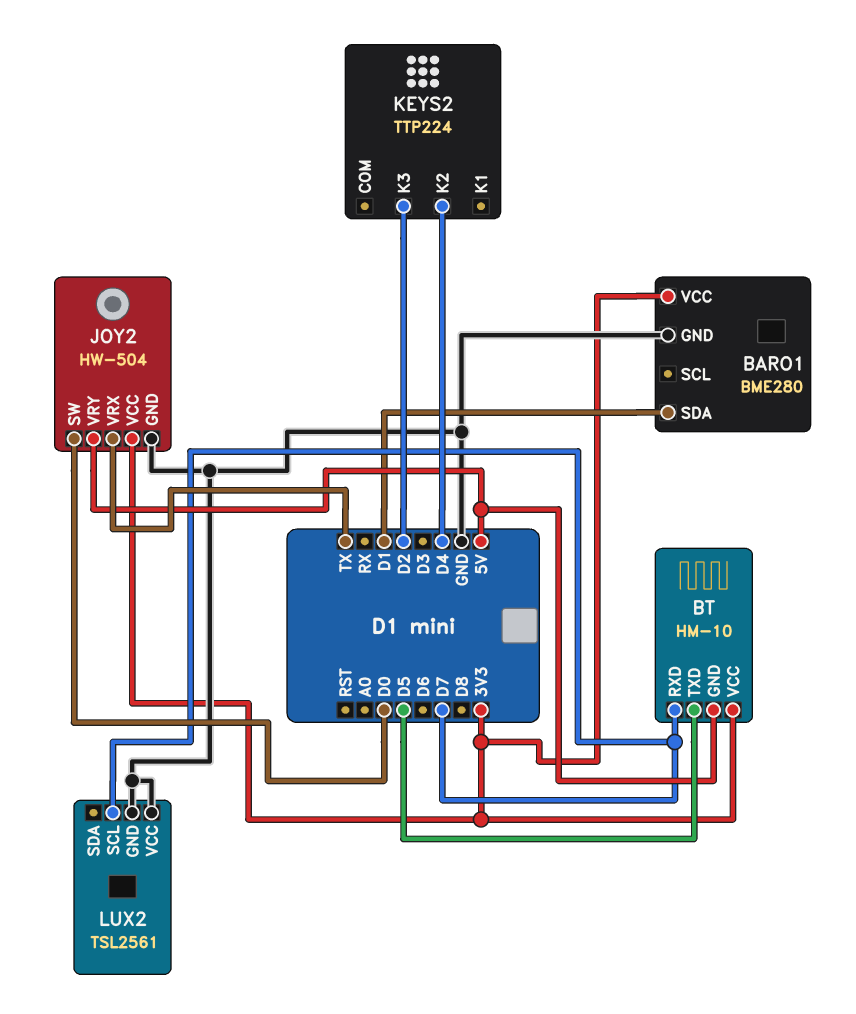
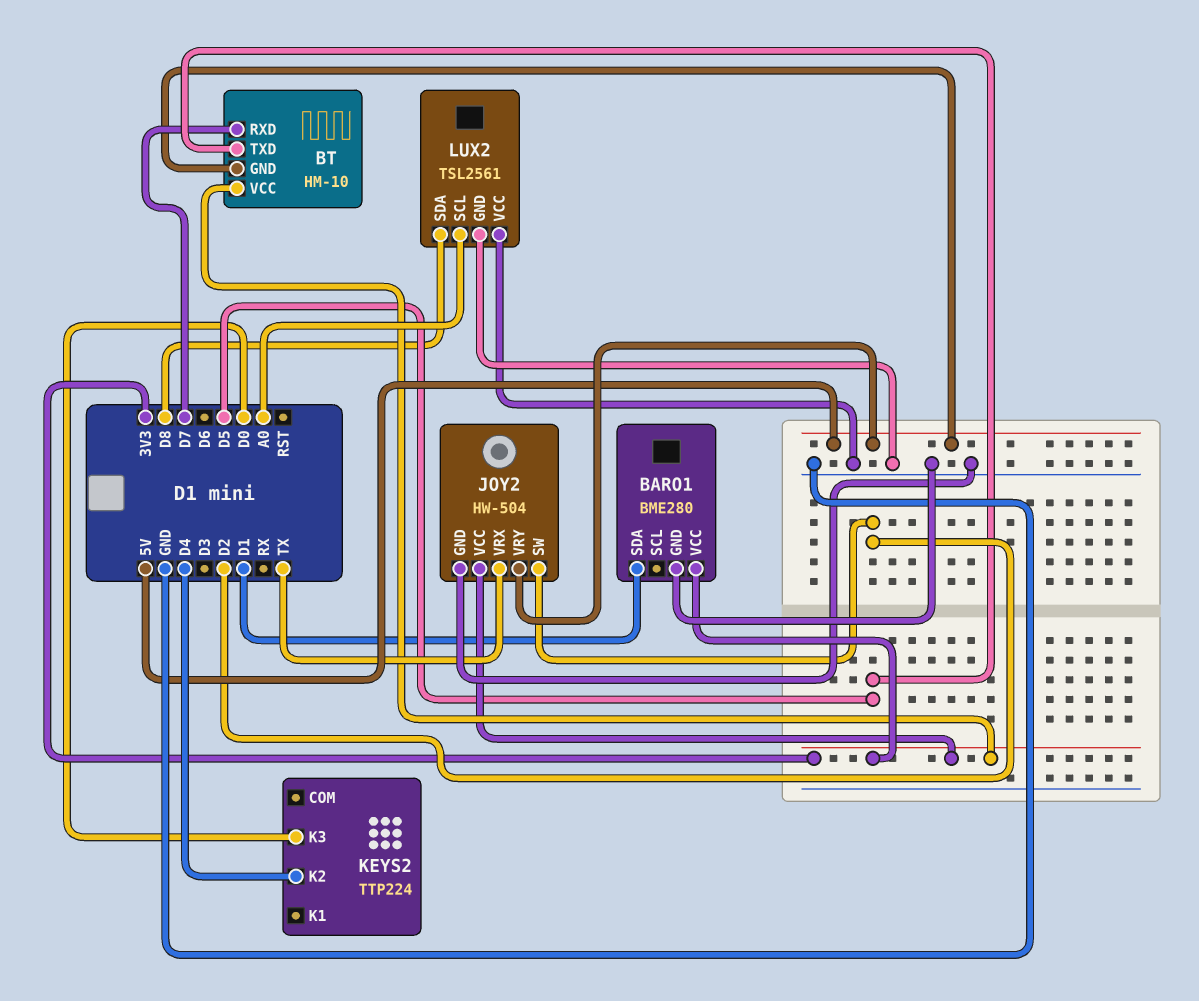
JOY2 pin SW: D0 -> D2
KEYS2 pin K3: D2 -> D0
LUX2 pin SCL: D7 -> A0
LUX2 pin SDA: none -> D8

